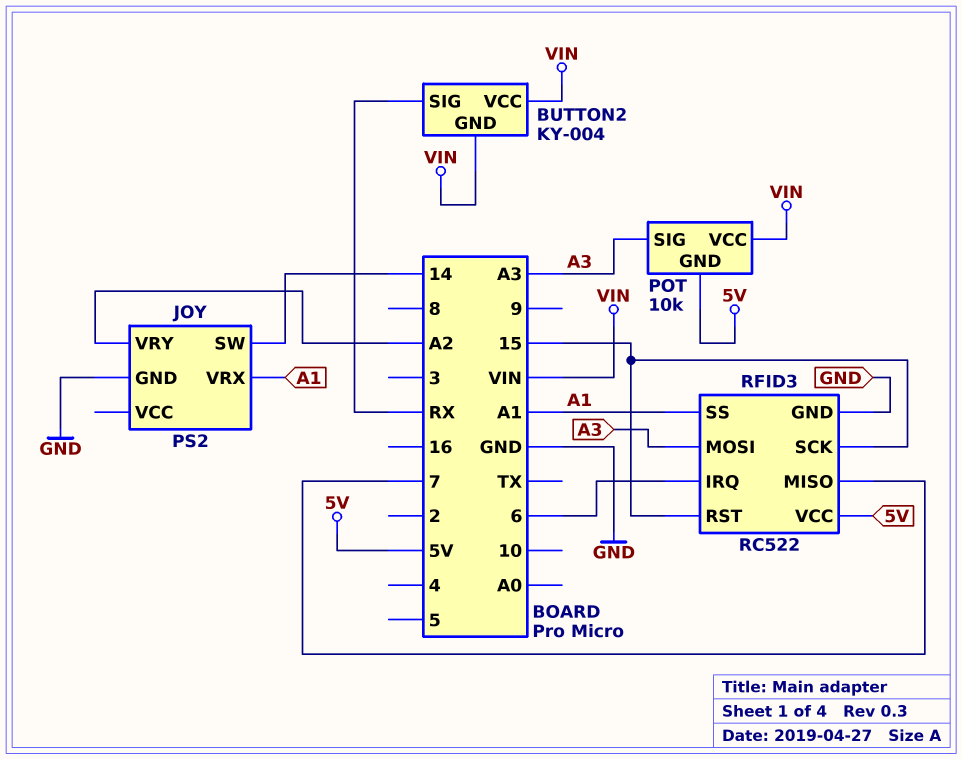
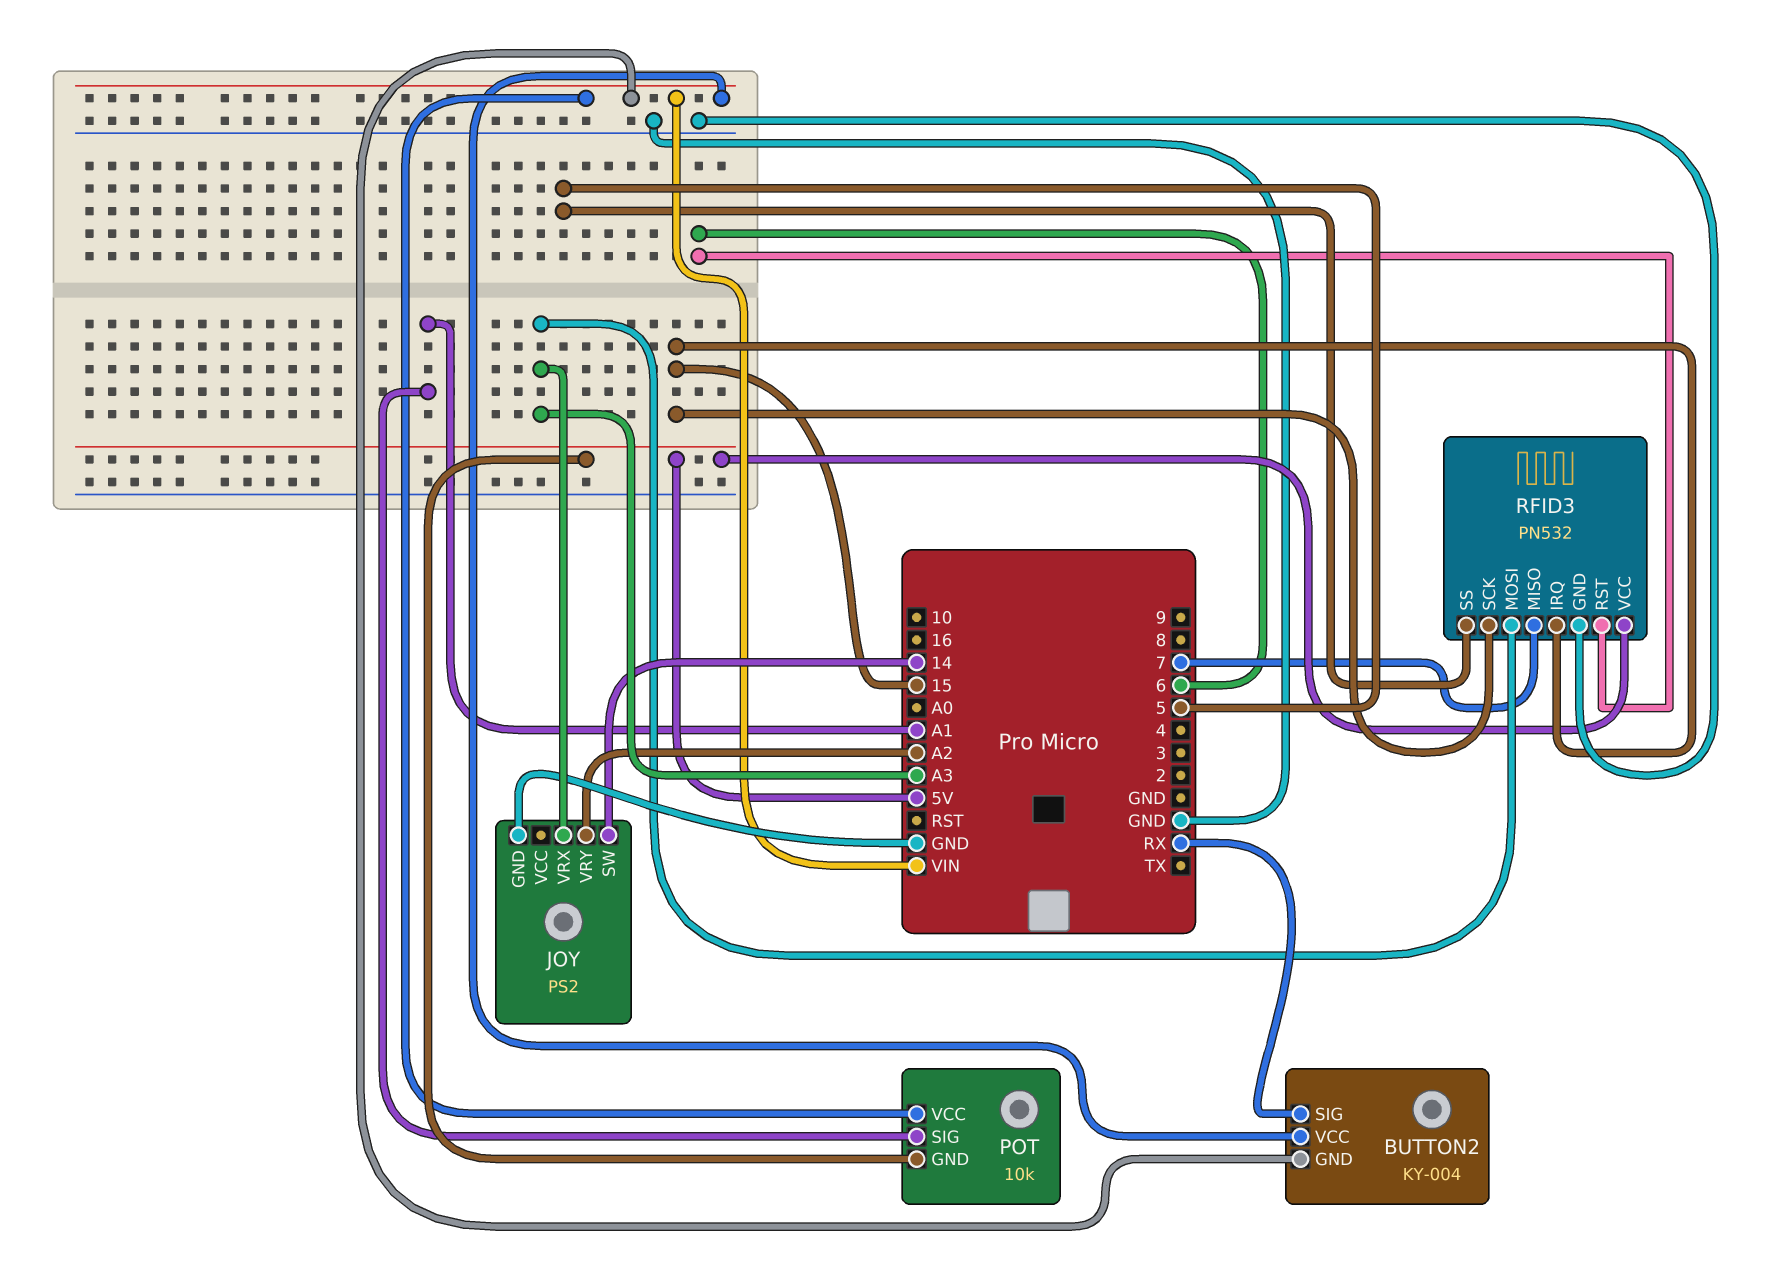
JOY pin VRX: A1 -> A3
POT pin SIG: A3 -> A1
RFID3: RC522 -> PN532
RFID3 pin IRQ: 6 -> 15
RFID3 pin RST: 15 -> 6
RFID3 pin SS: A1 -> 5

